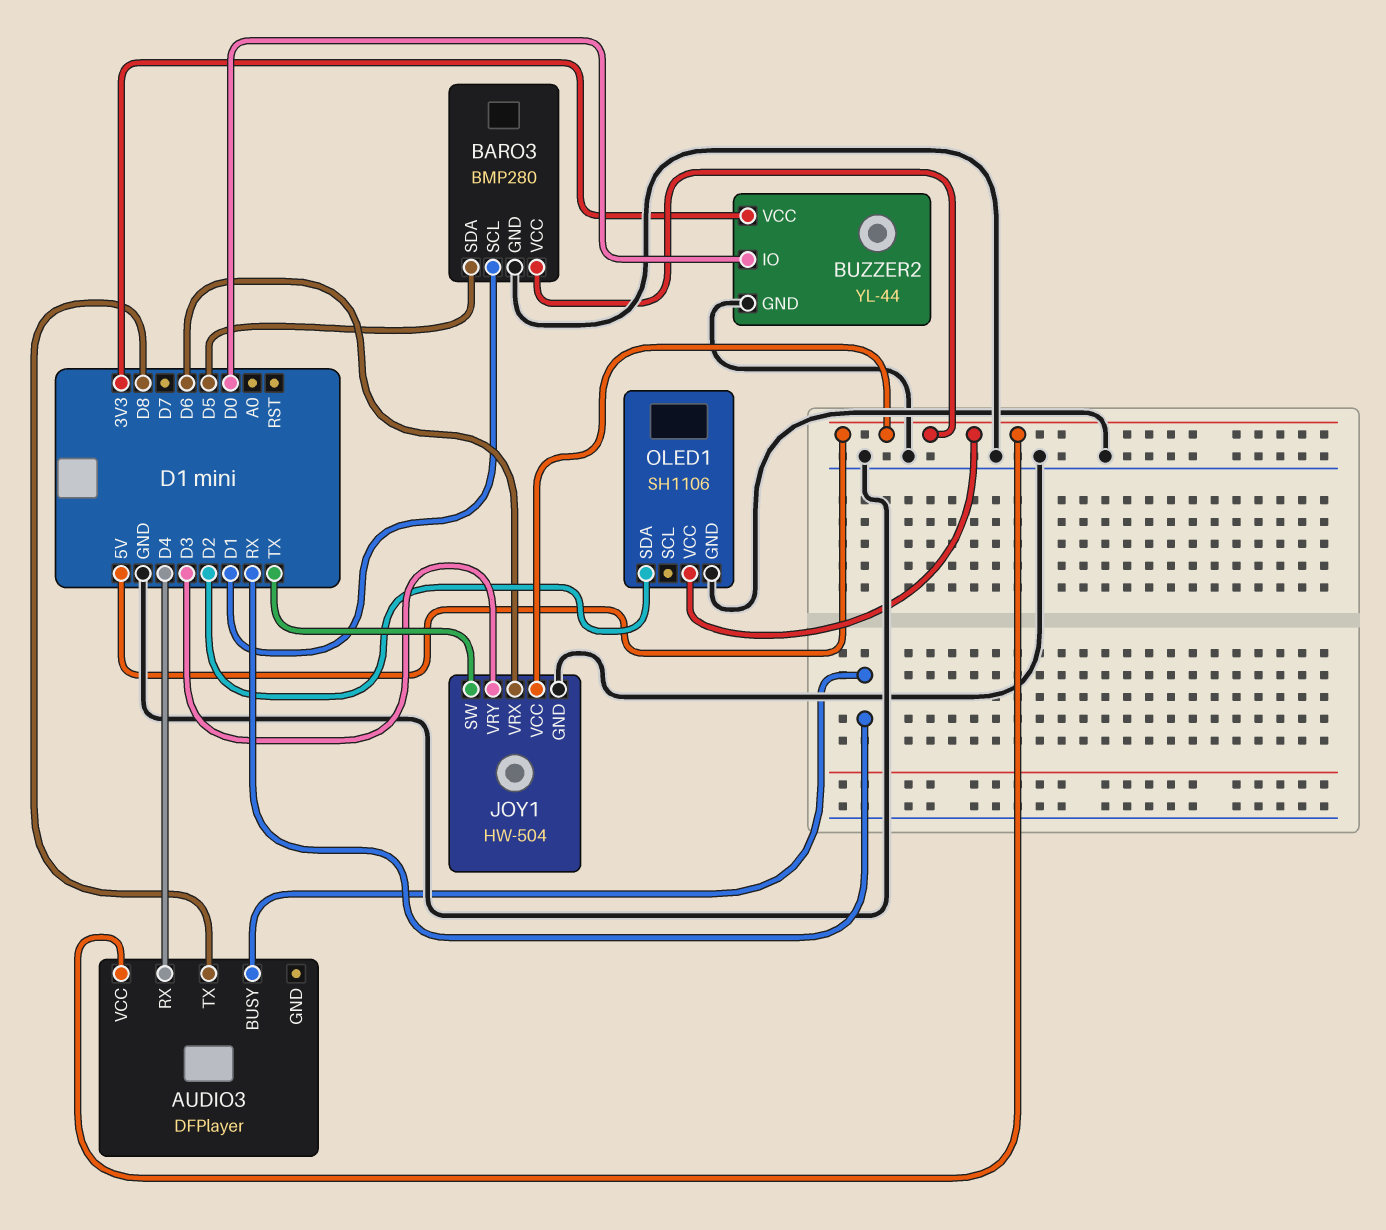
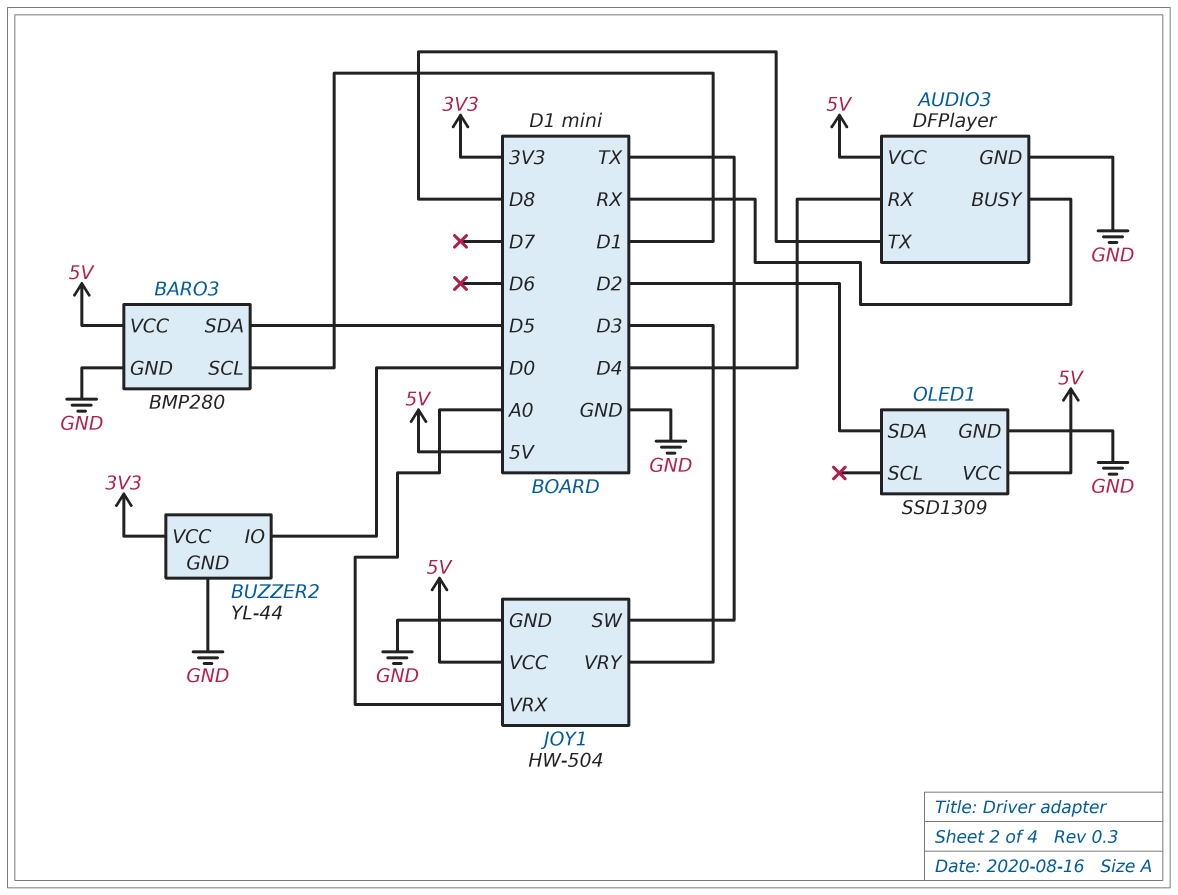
AUDIO3 pin GND: none -> GND
JOY1 pin VRX: D6 -> A0
OLED1: SH1106 -> SSD1309

